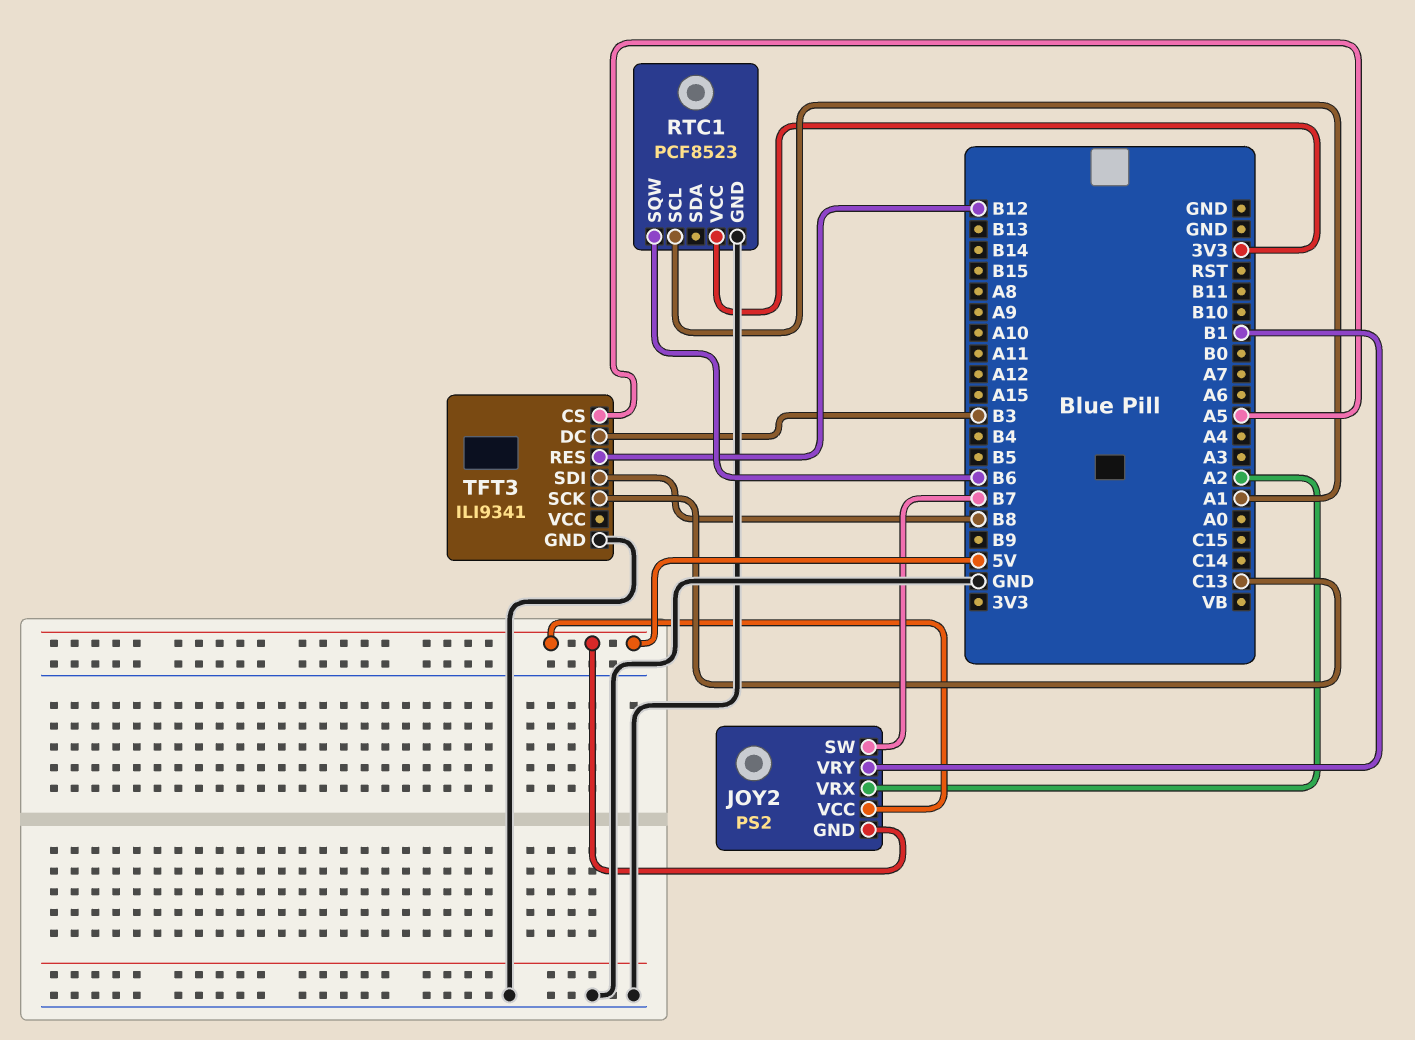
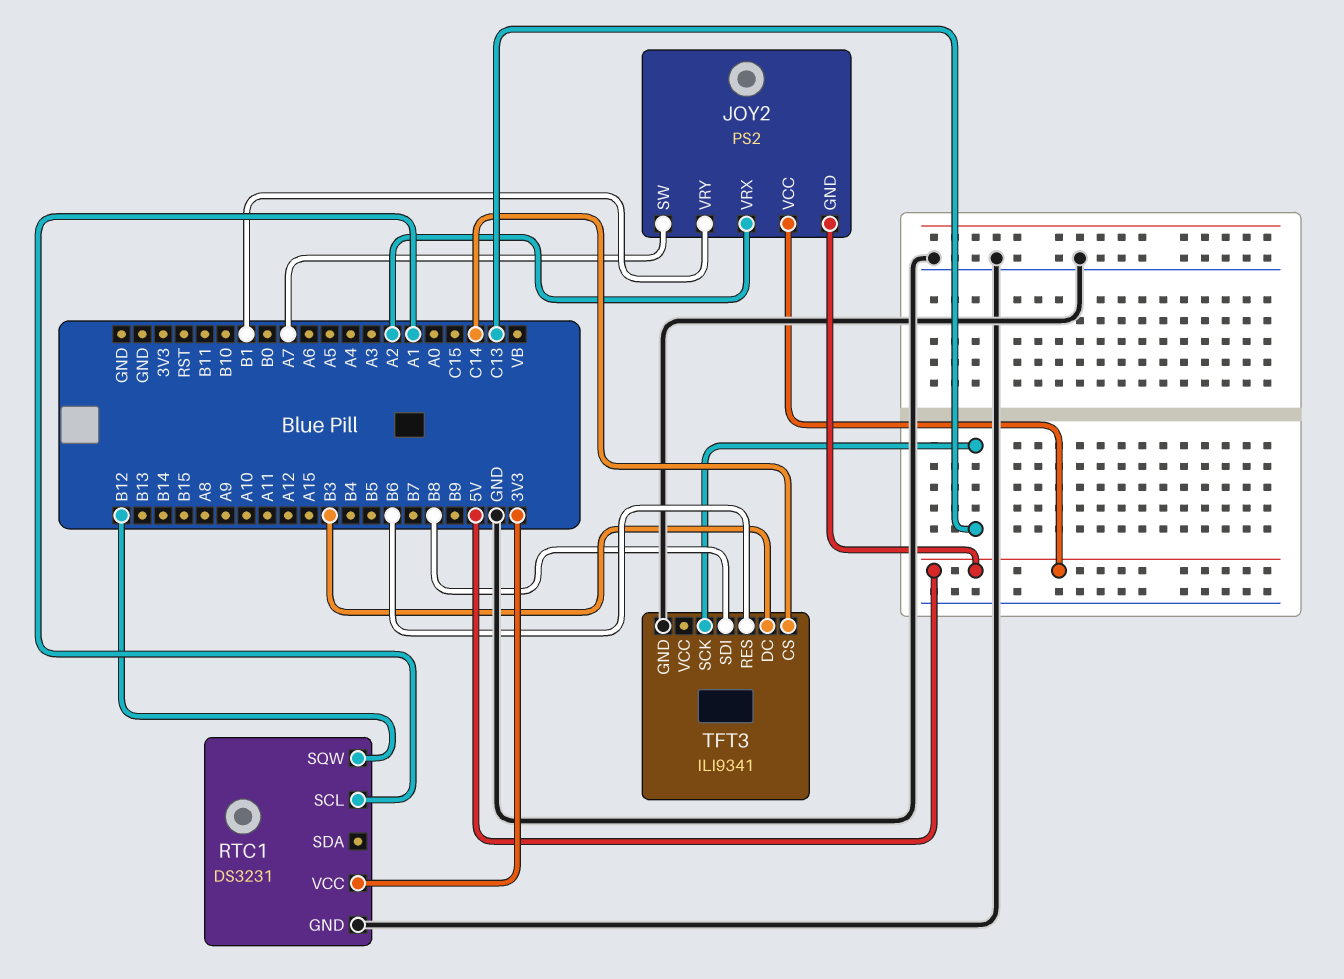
JOY2 pin SW: B7 -> A7
RTC1: PCF8523 -> DS3231
RTC1 pin SQW: B6 -> B12
TFT3 pin CS: A5 -> C14
TFT3 pin RES: B12 -> B6

